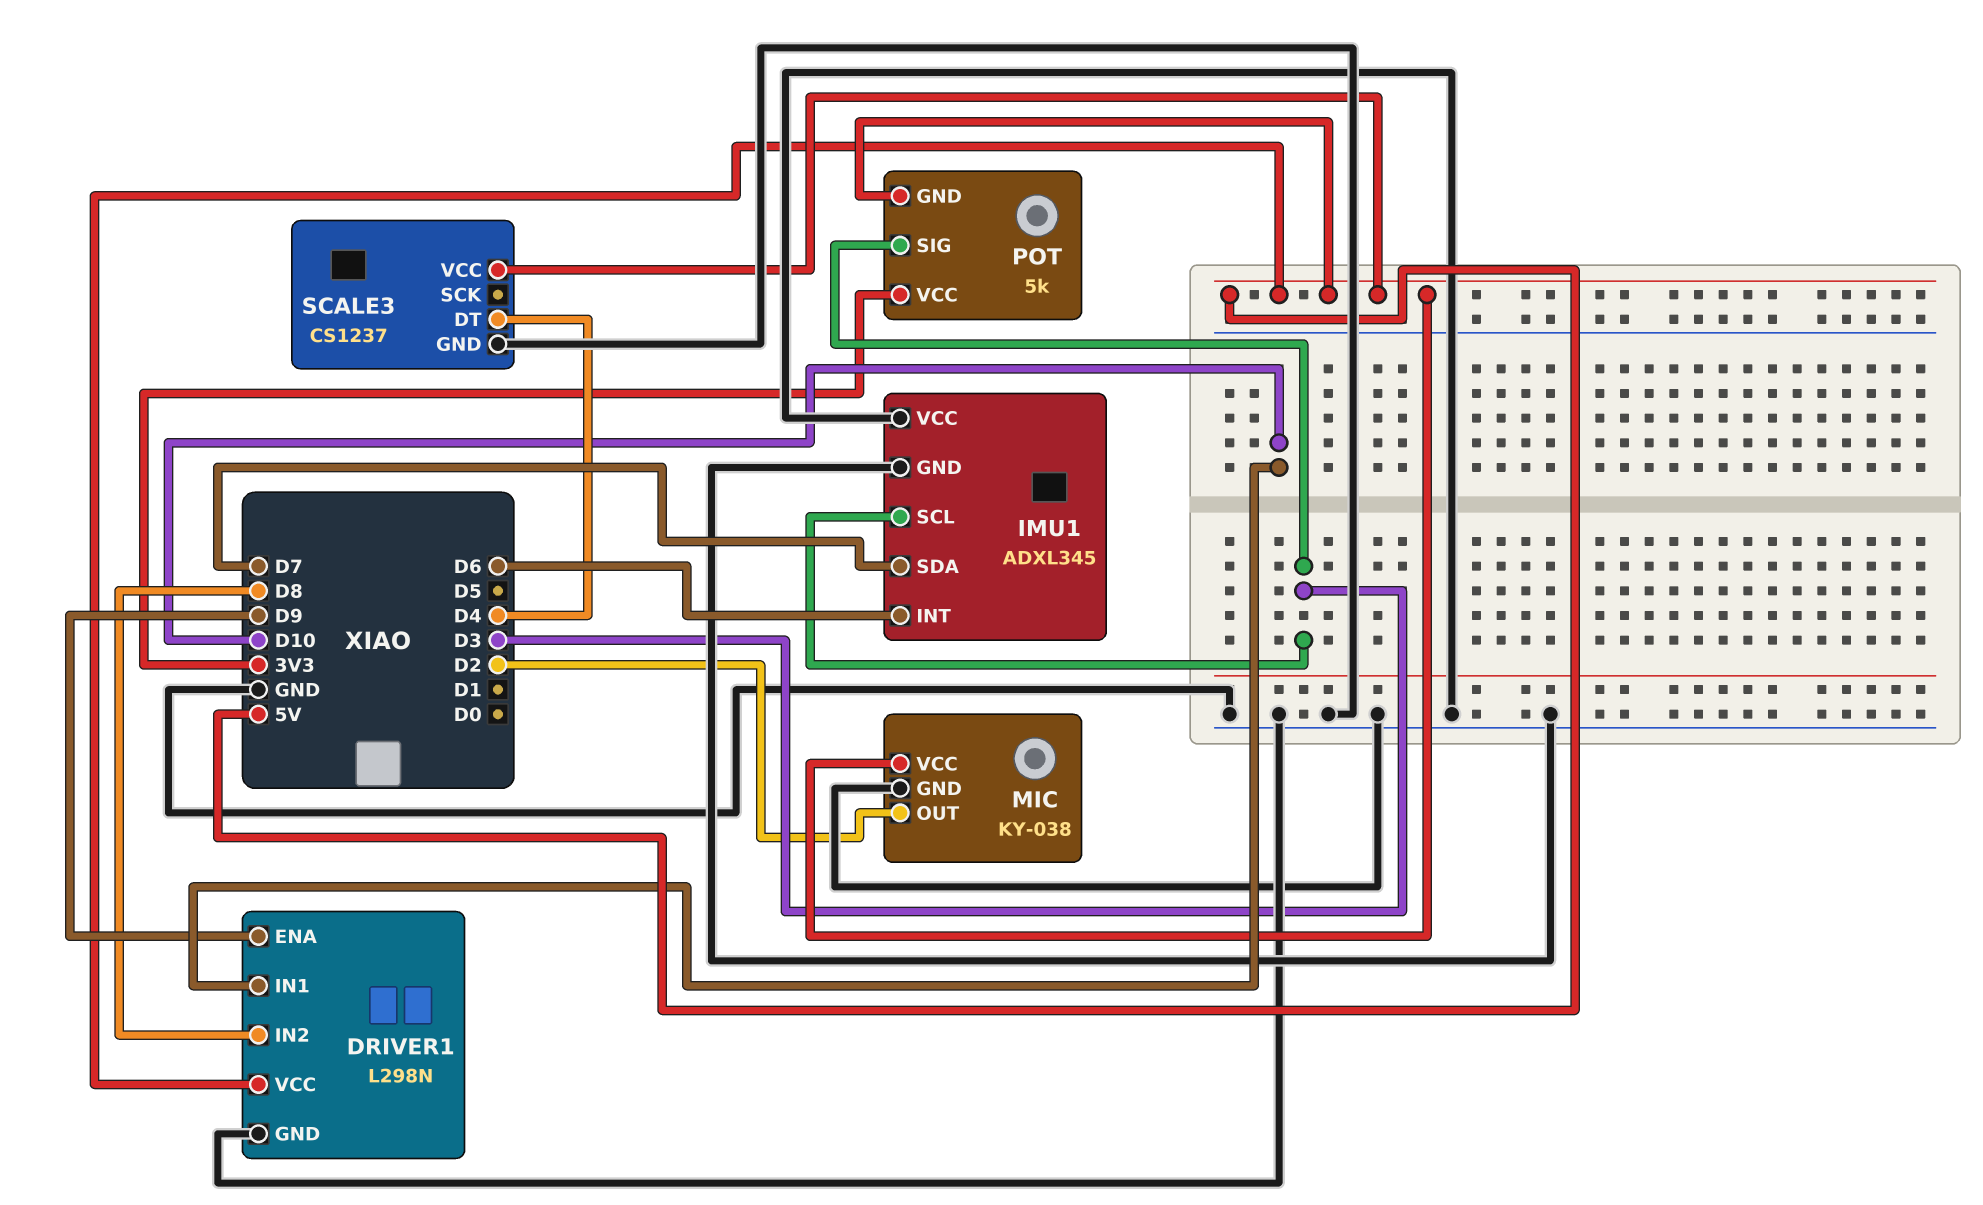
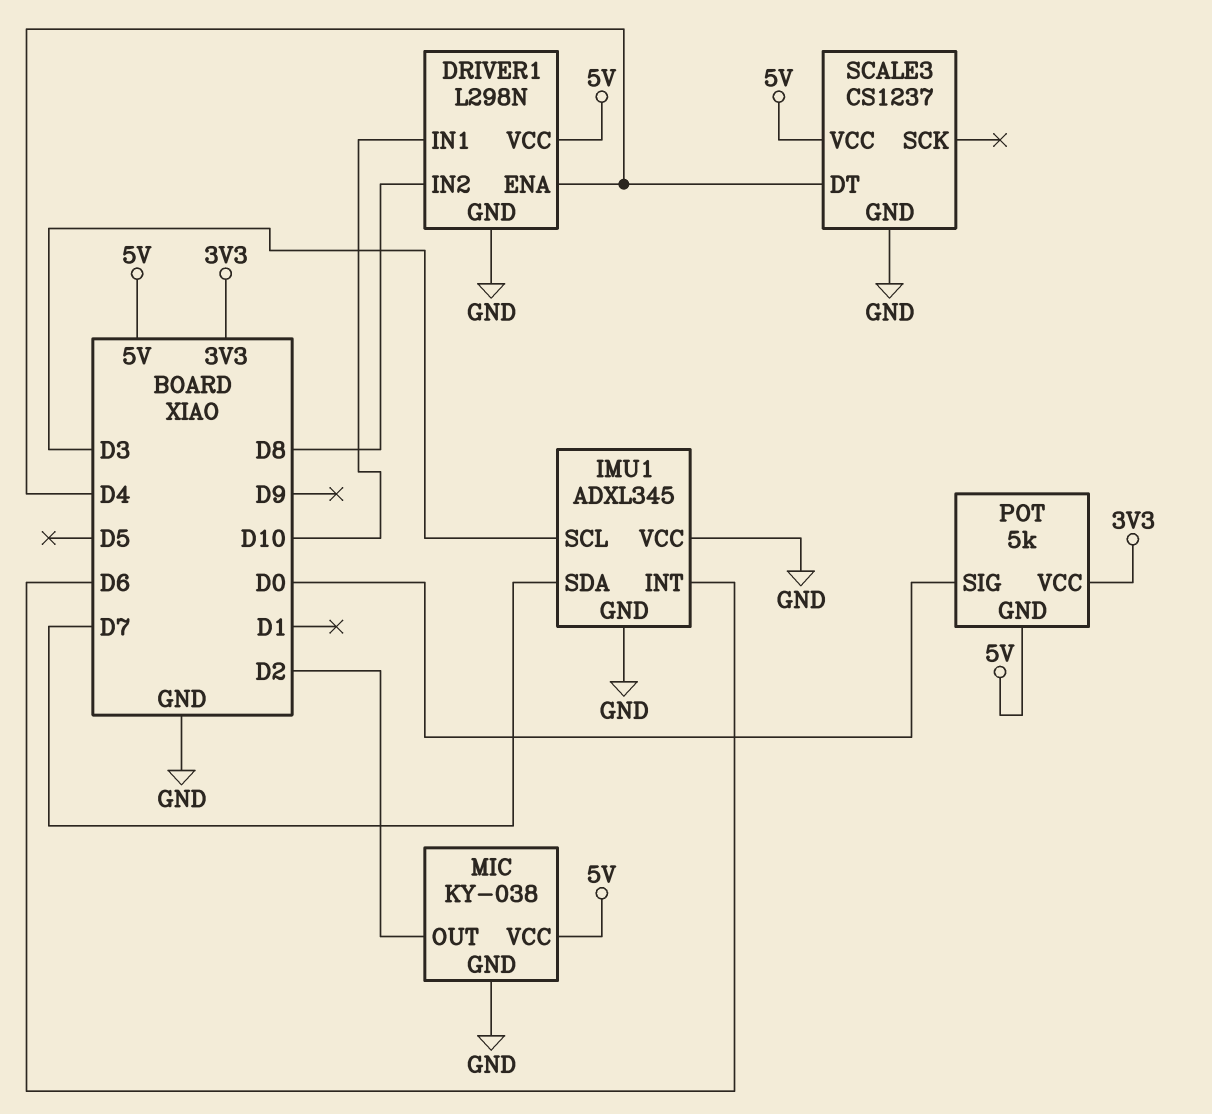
DRIVER1 pin ENA: D9 -> D4
POT pin SIG: D3 -> D0

